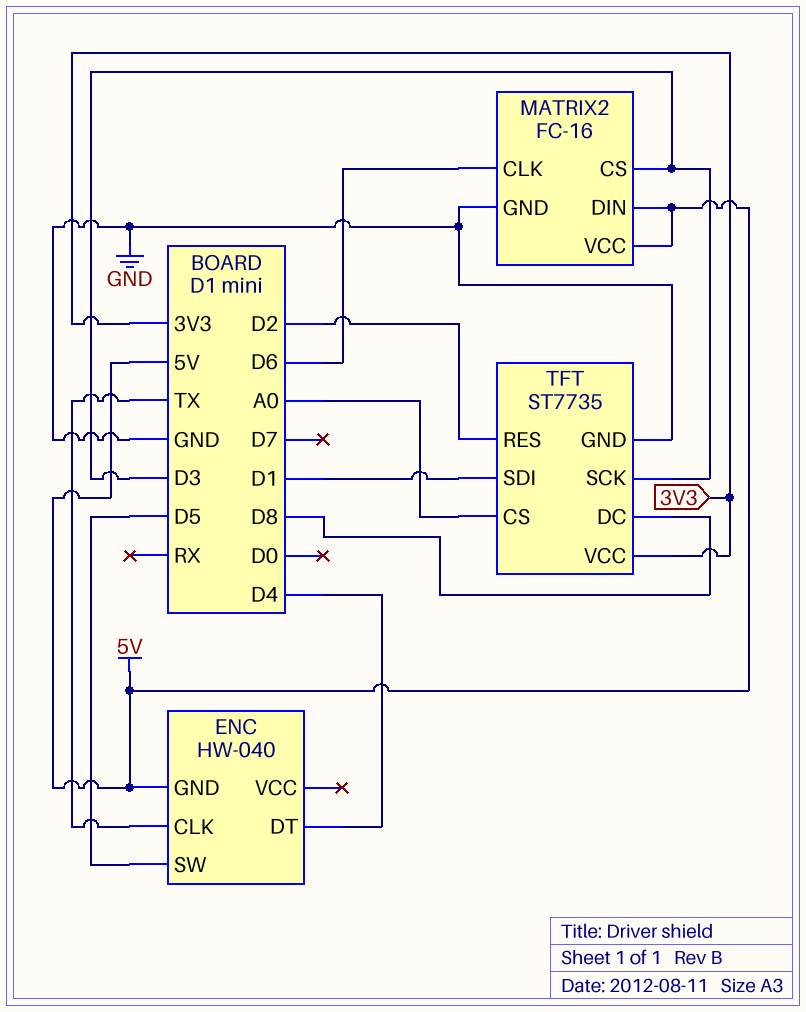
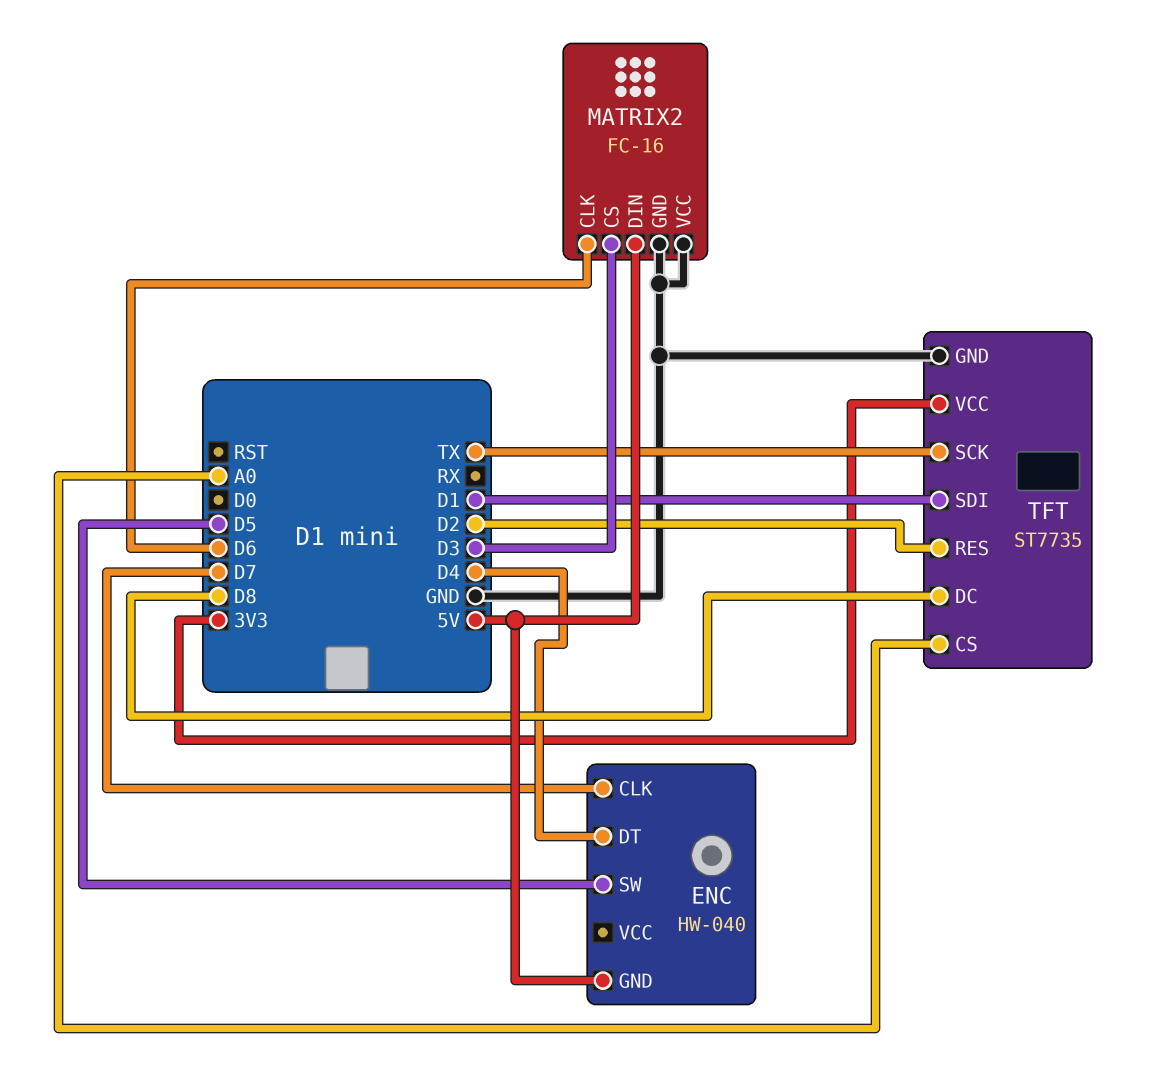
ENC pin CLK: TX -> D7
MATRIX2 pin VCC: 5V -> GND
TFT pin SCK: D3 -> TX

